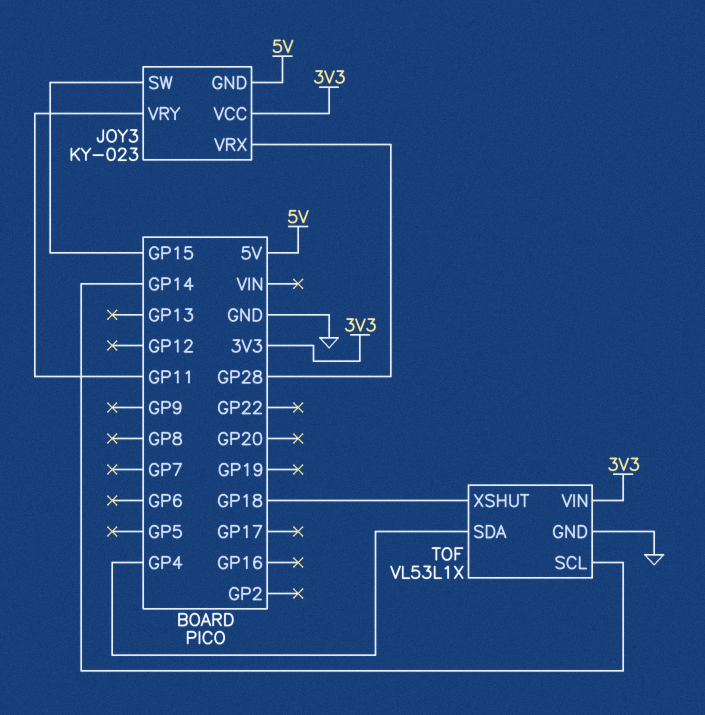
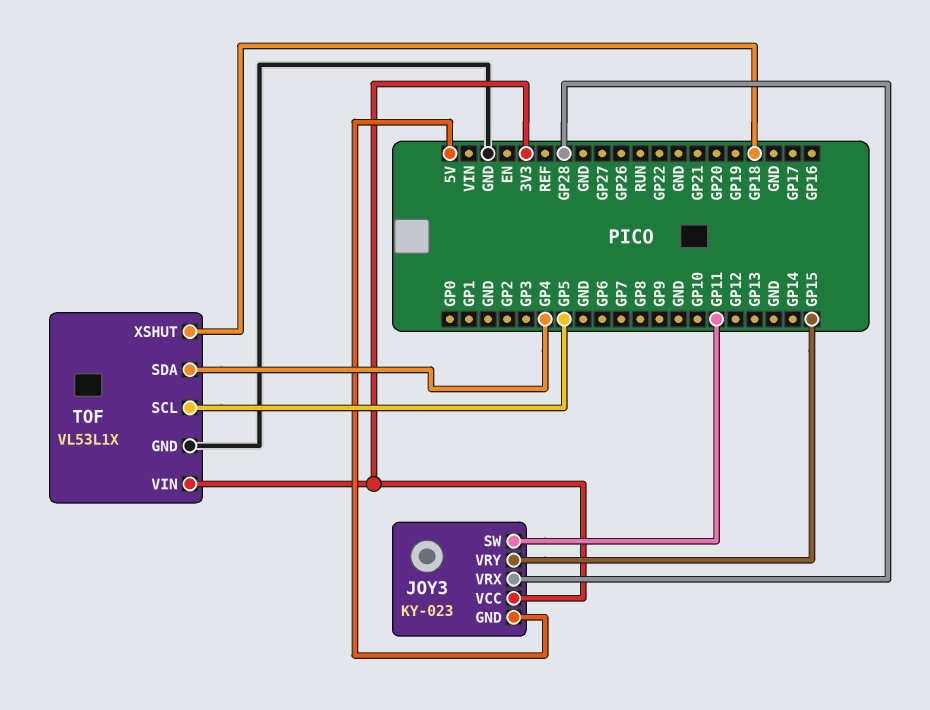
JOY3 pin SW: GP15 -> GP11
JOY3 pin VRY: GP11 -> GP15
TOF pin SCL: GP14 -> GP5

